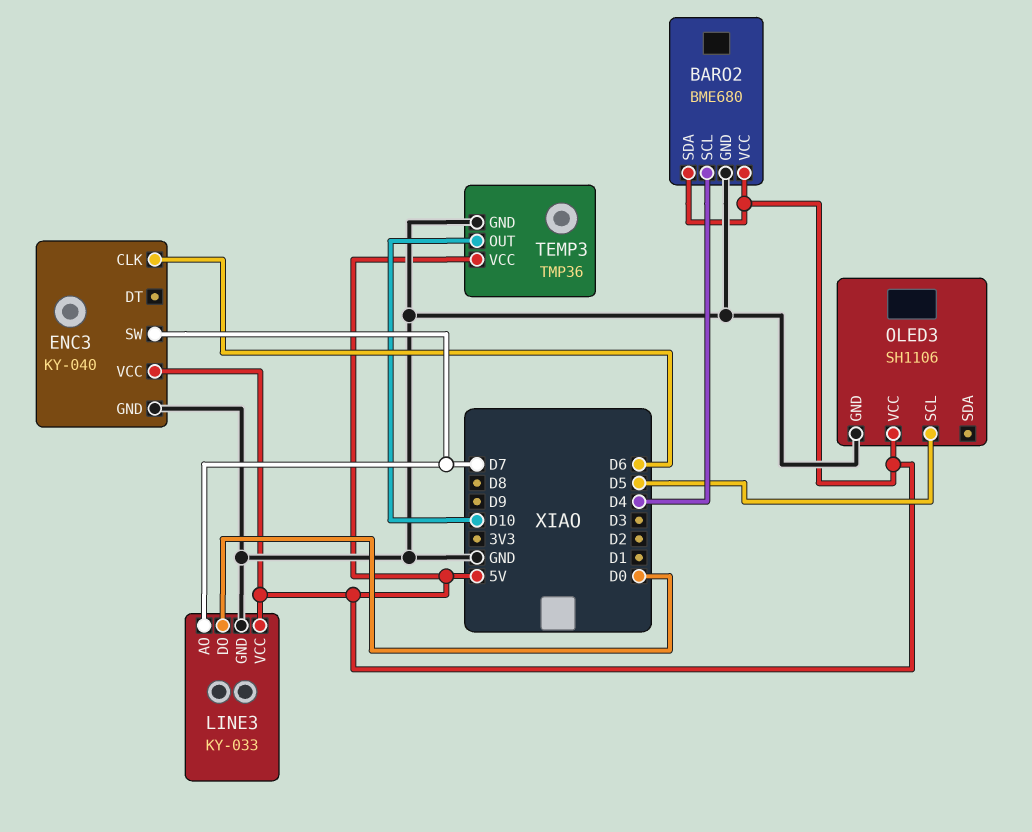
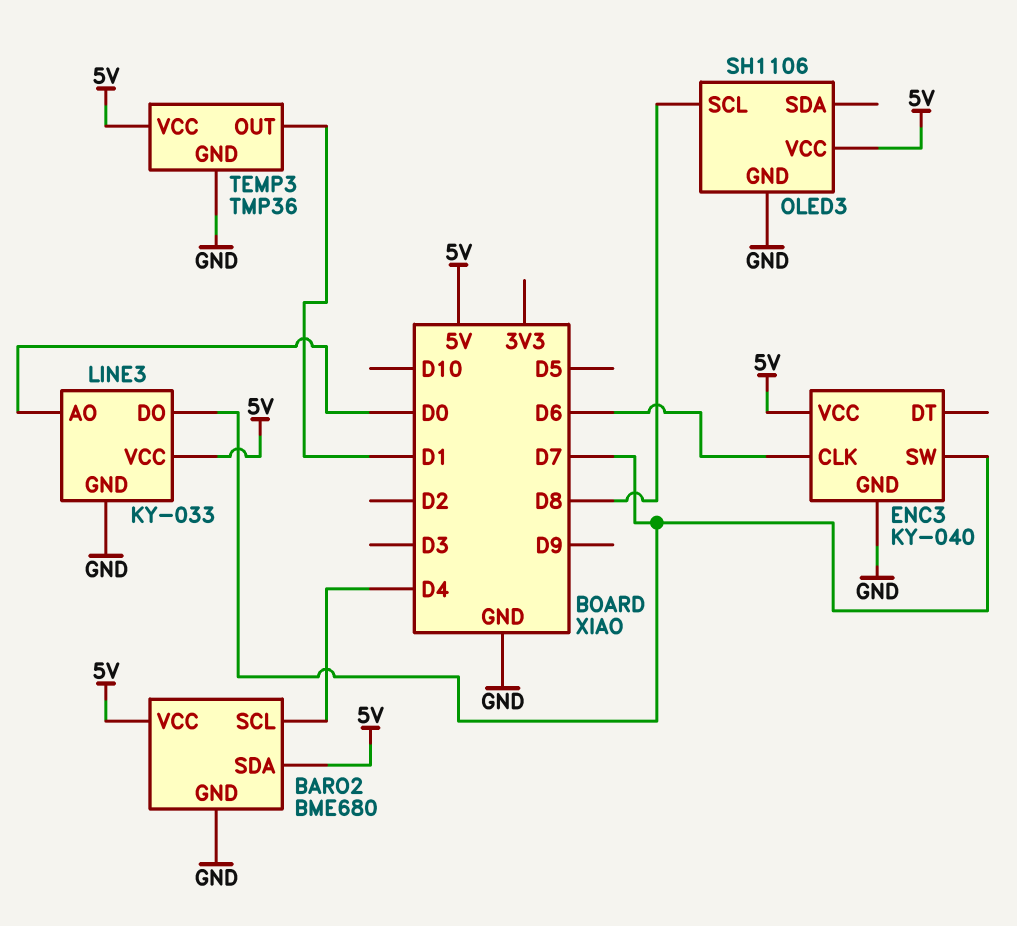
LINE3 pin AO: D7 -> D0
LINE3 pin DO: D0 -> D7
OLED3 pin SCL: D5 -> D8
TEMP3 pin OUT: D10 -> D1

